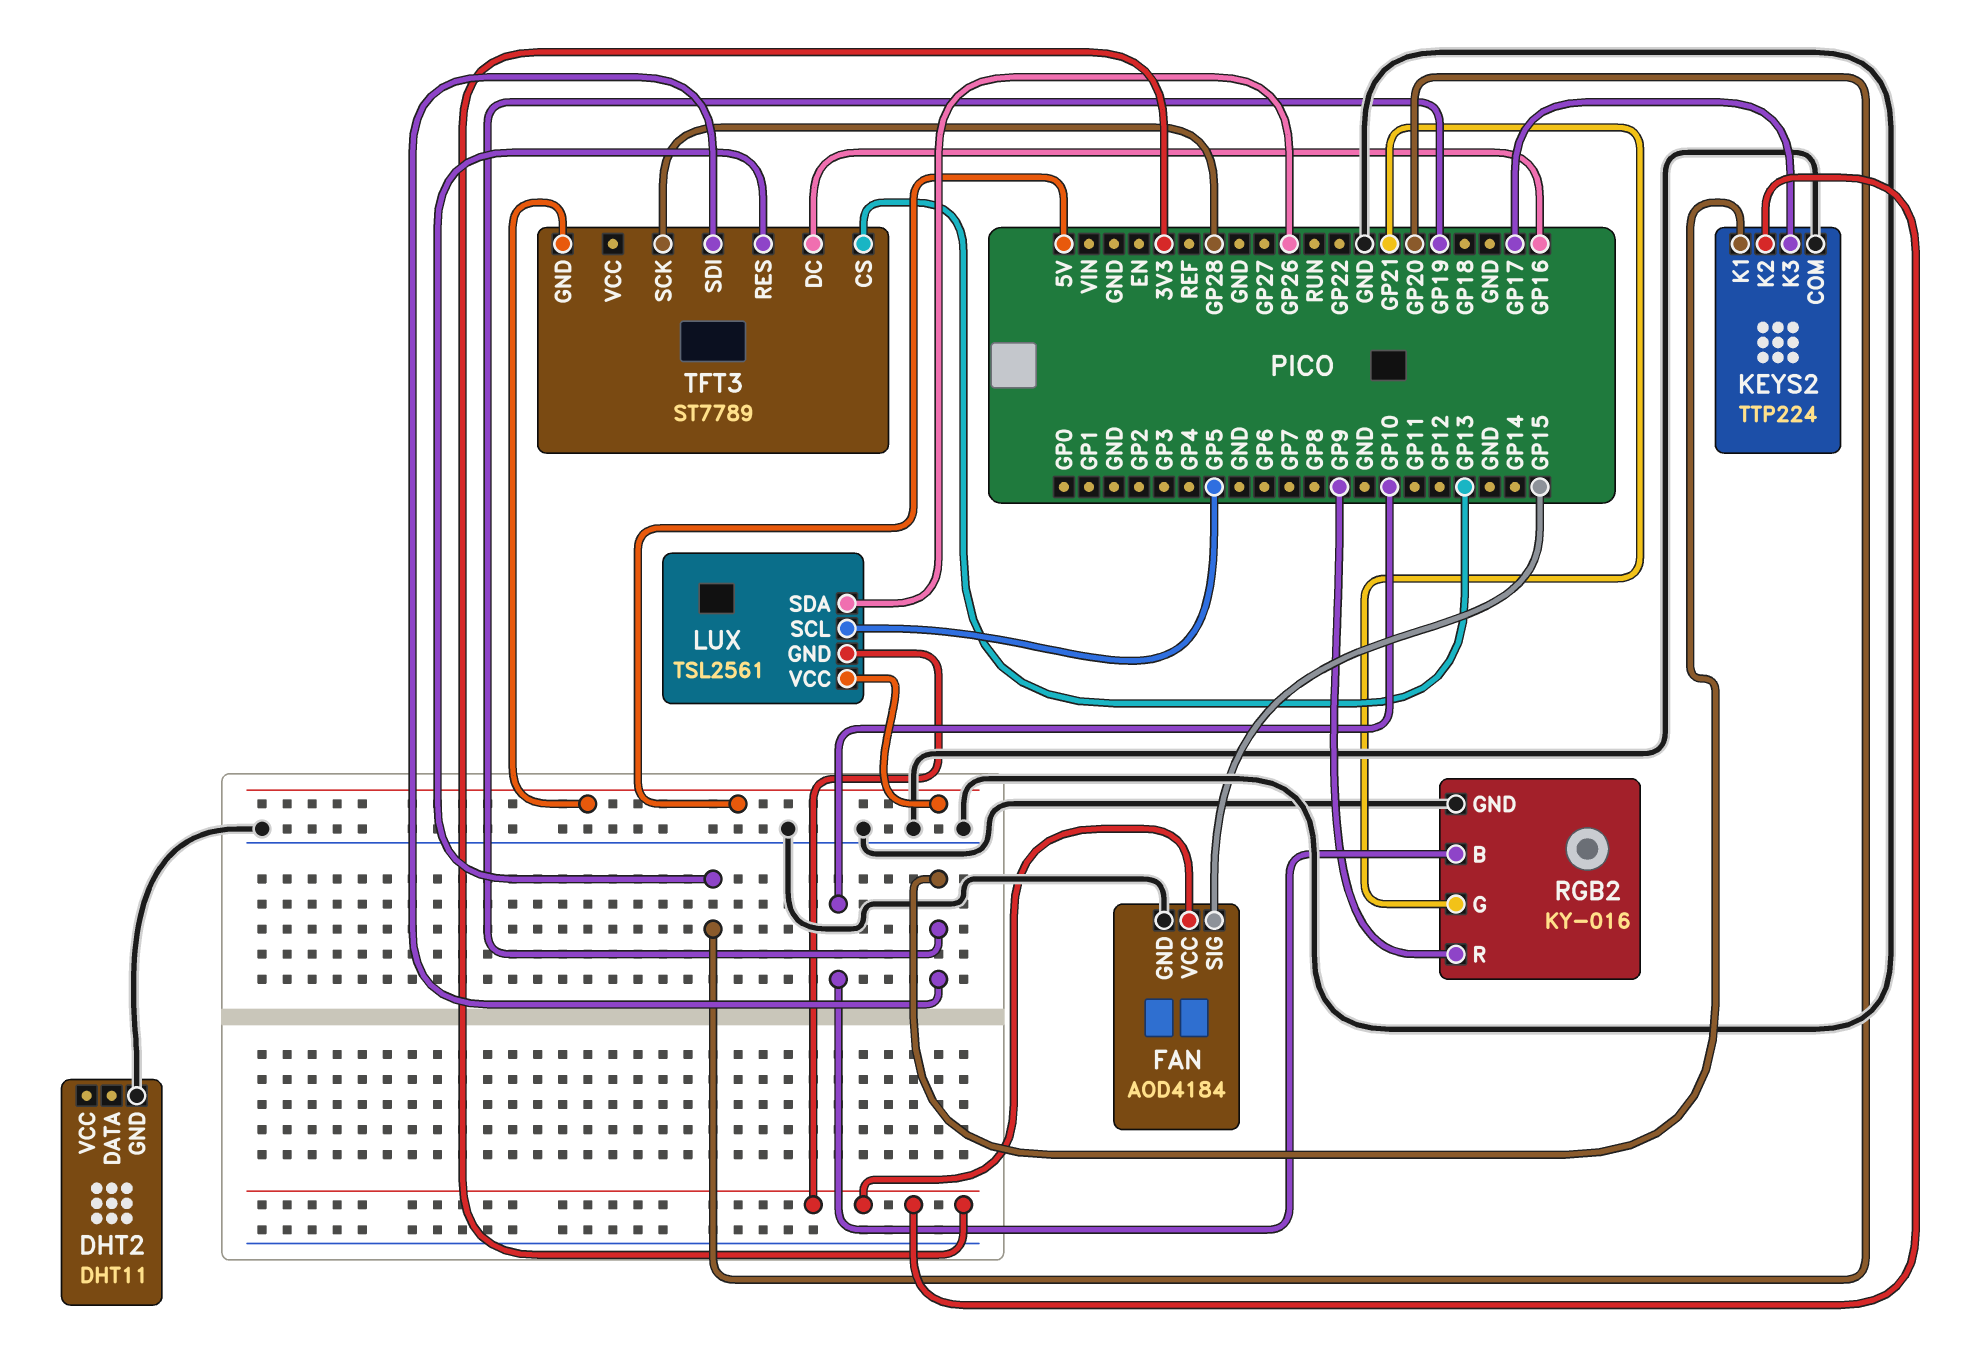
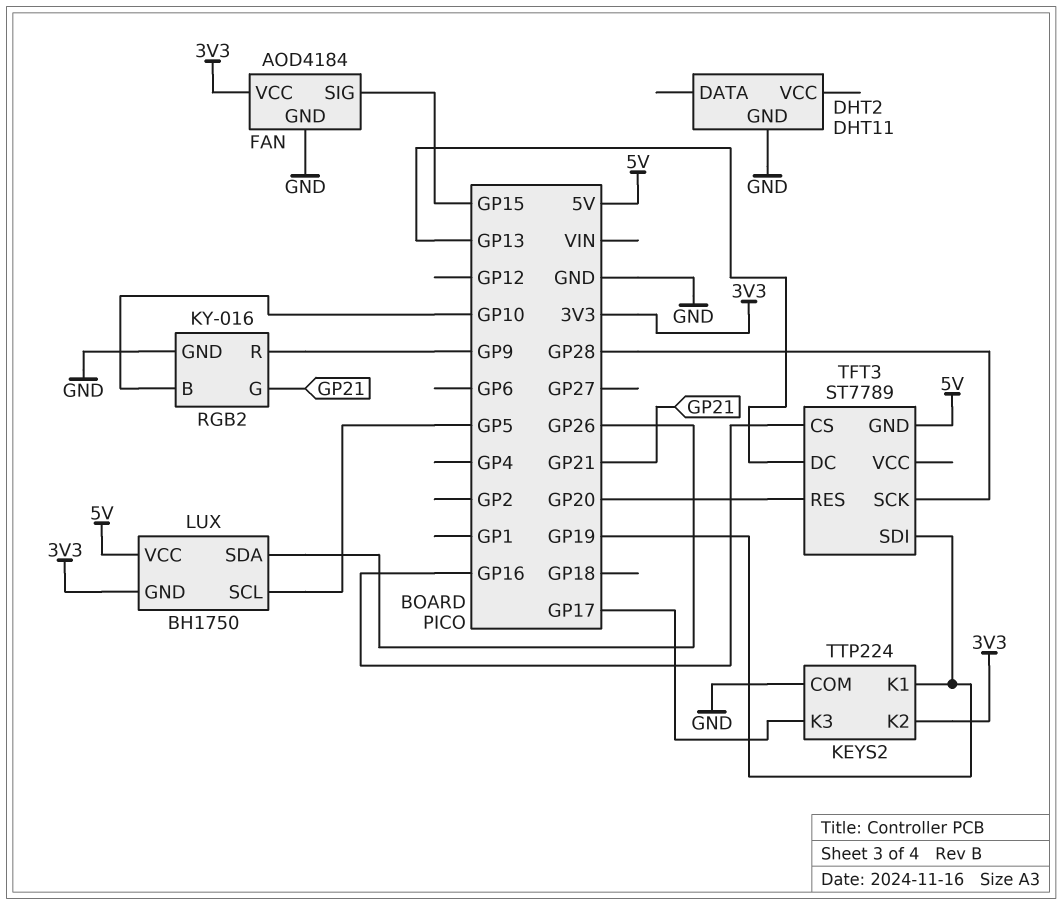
LUX: TSL2561 -> BH1750
TFT3 pin CS: GP13 -> GP16
TFT3 pin DC: GP16 -> GP13

